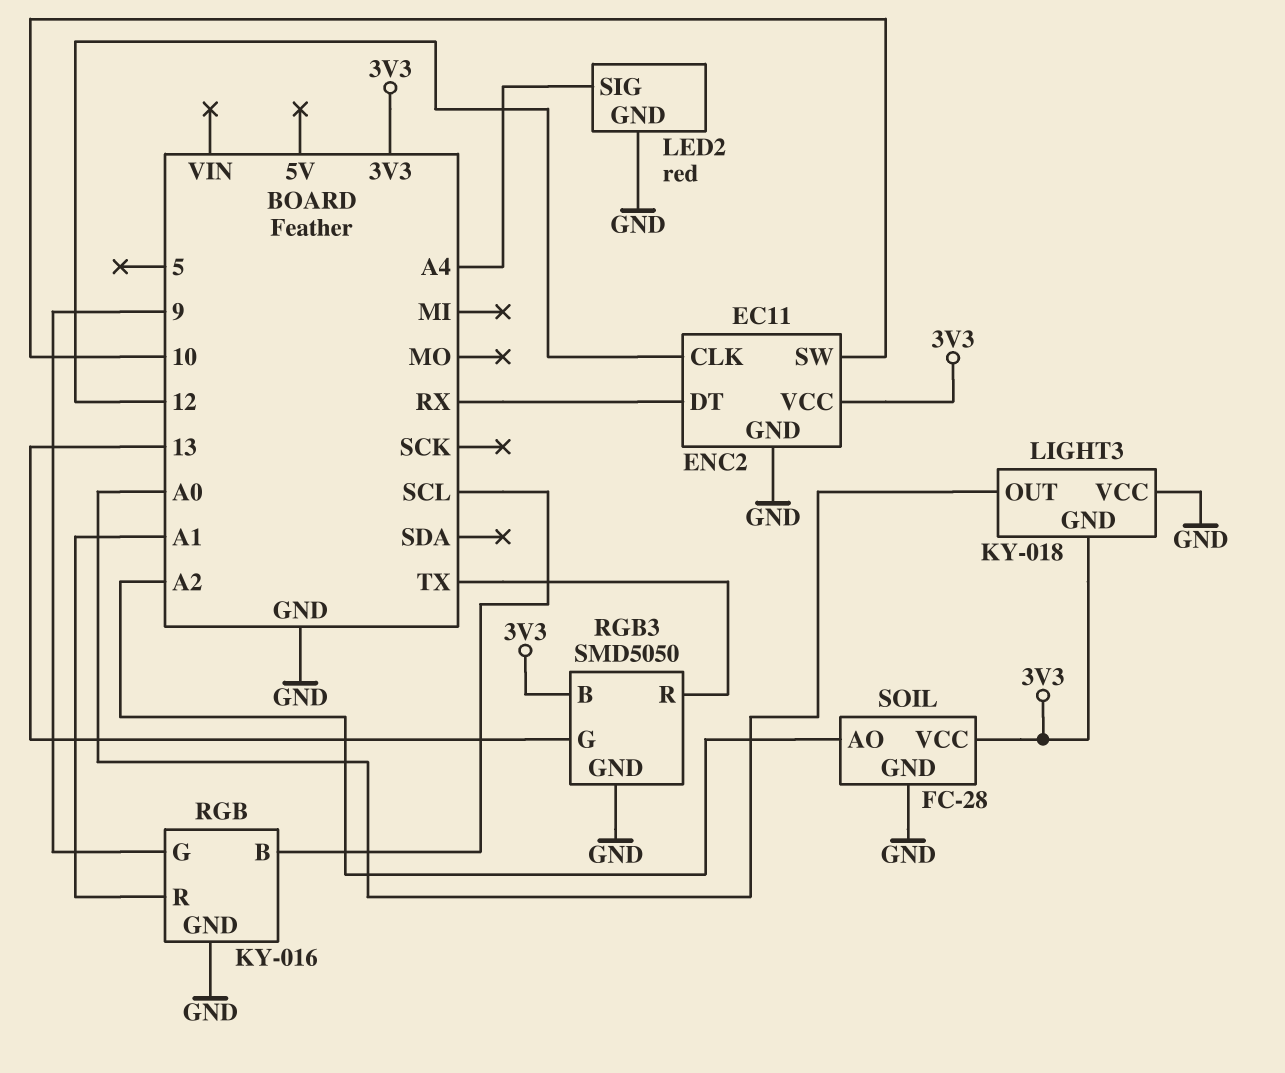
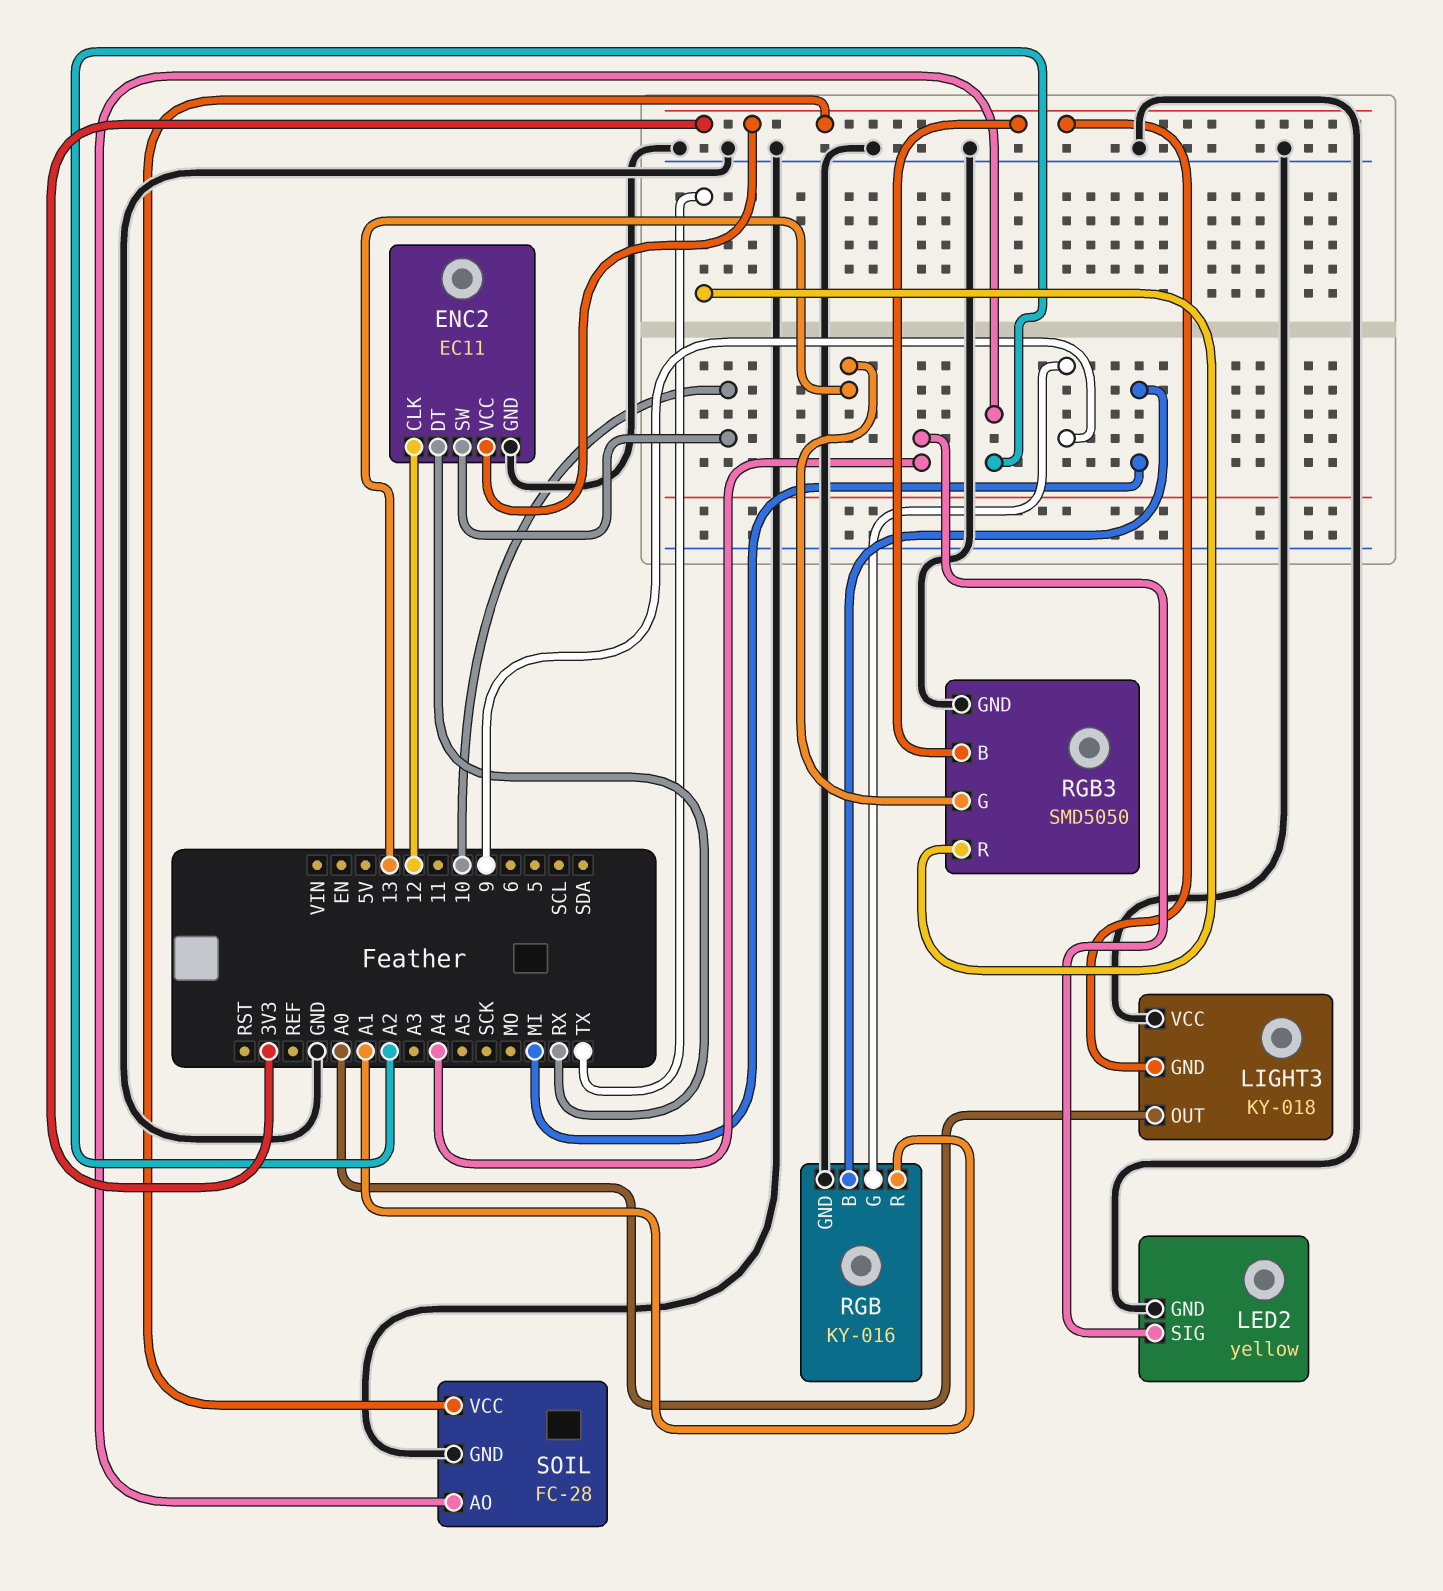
LED2: red -> yellow
RGB pin B: SCL -> MI

